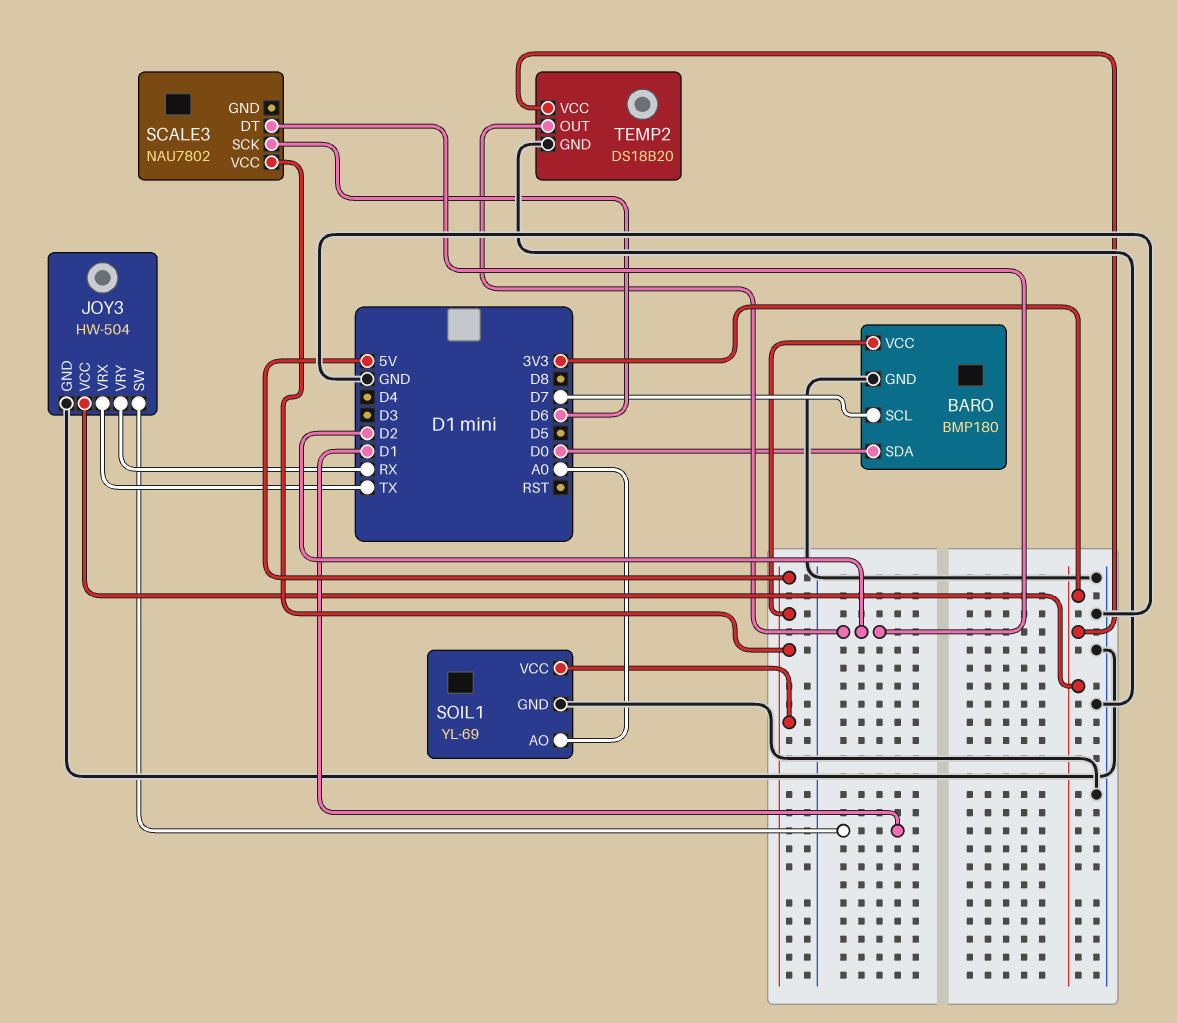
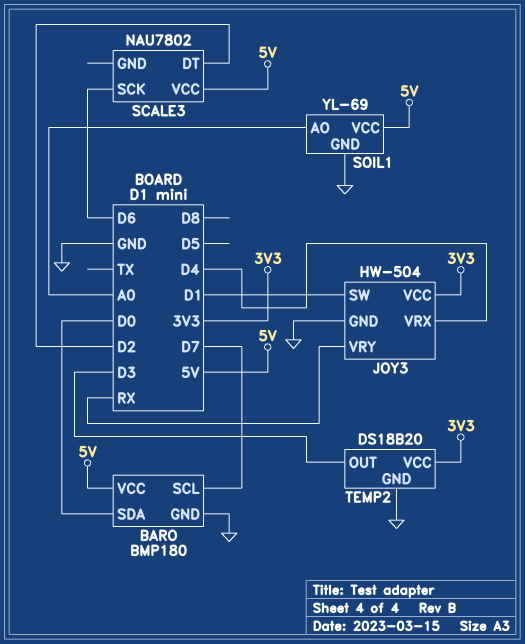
JOY3 pin VRX: TX -> D4
TEMP2 pin OUT: D2 -> D3

